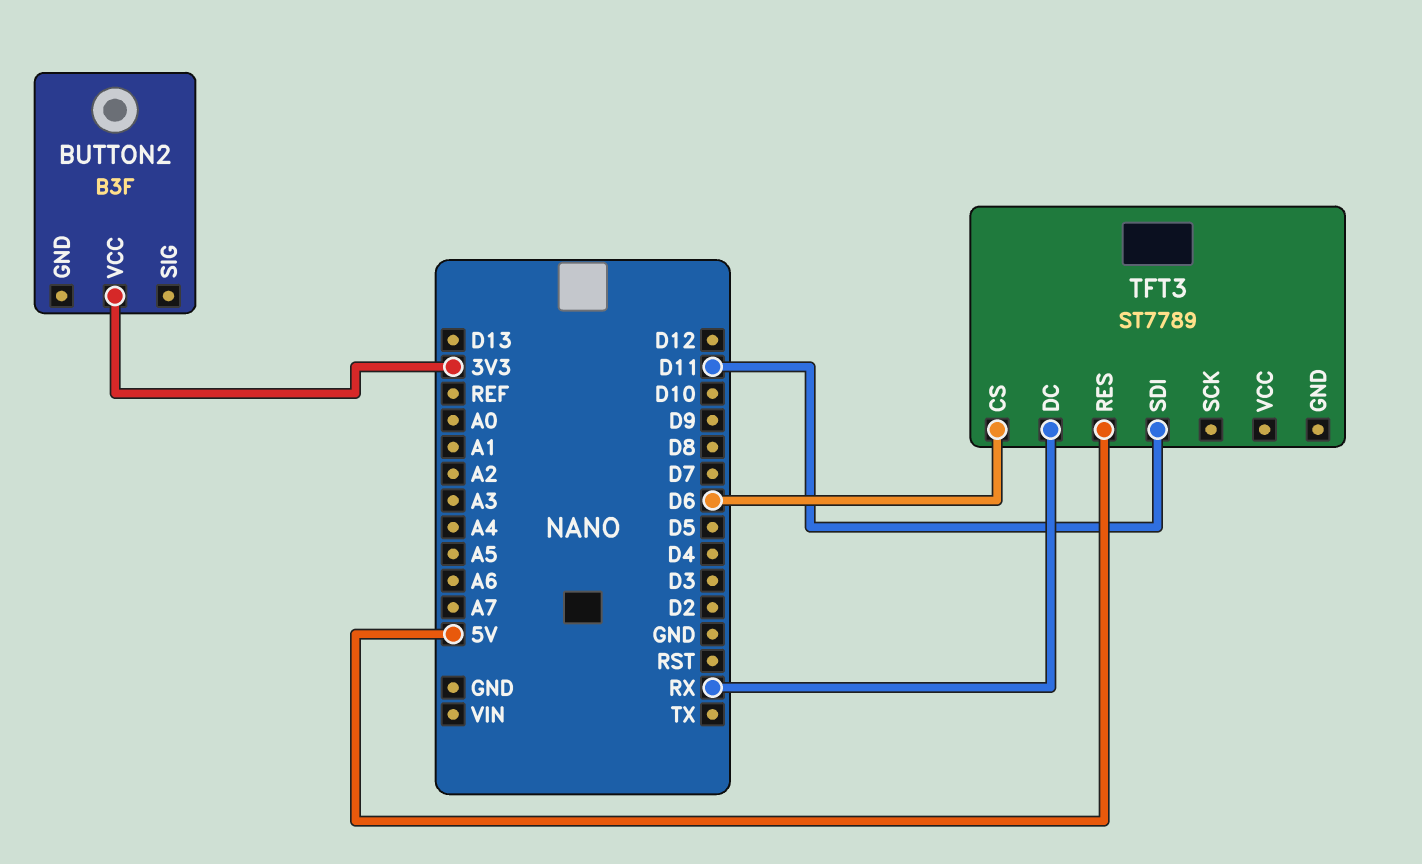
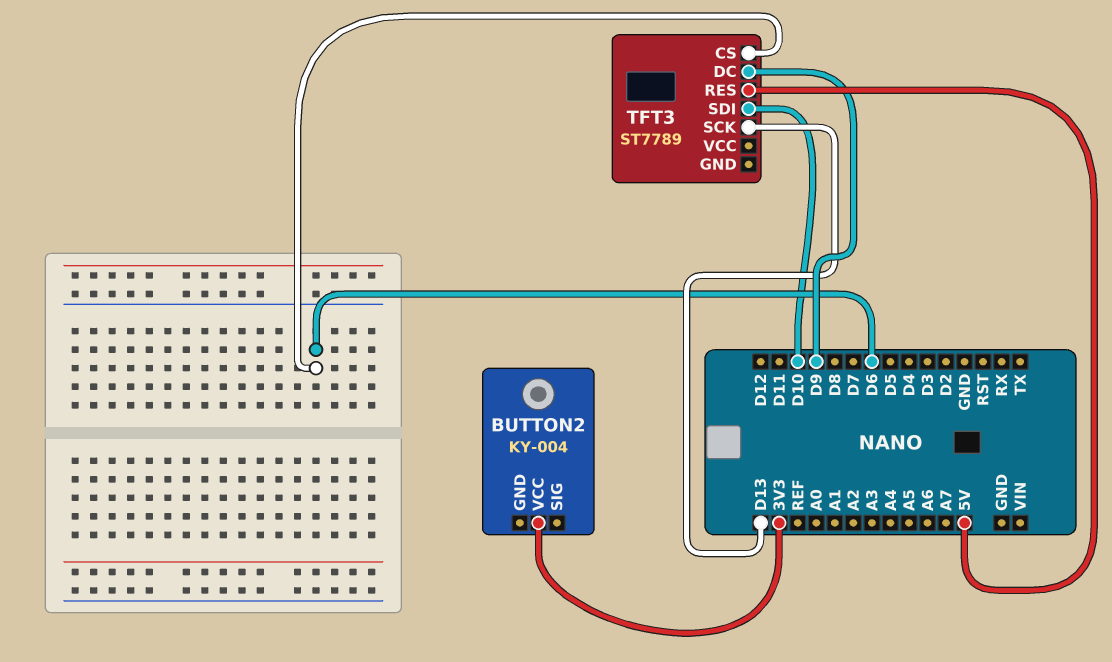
BUTTON2: B3F -> KY-004
TFT3 pin DC: RX -> D9
TFT3 pin SCK: none -> D13
TFT3 pin SDI: D11 -> D10

